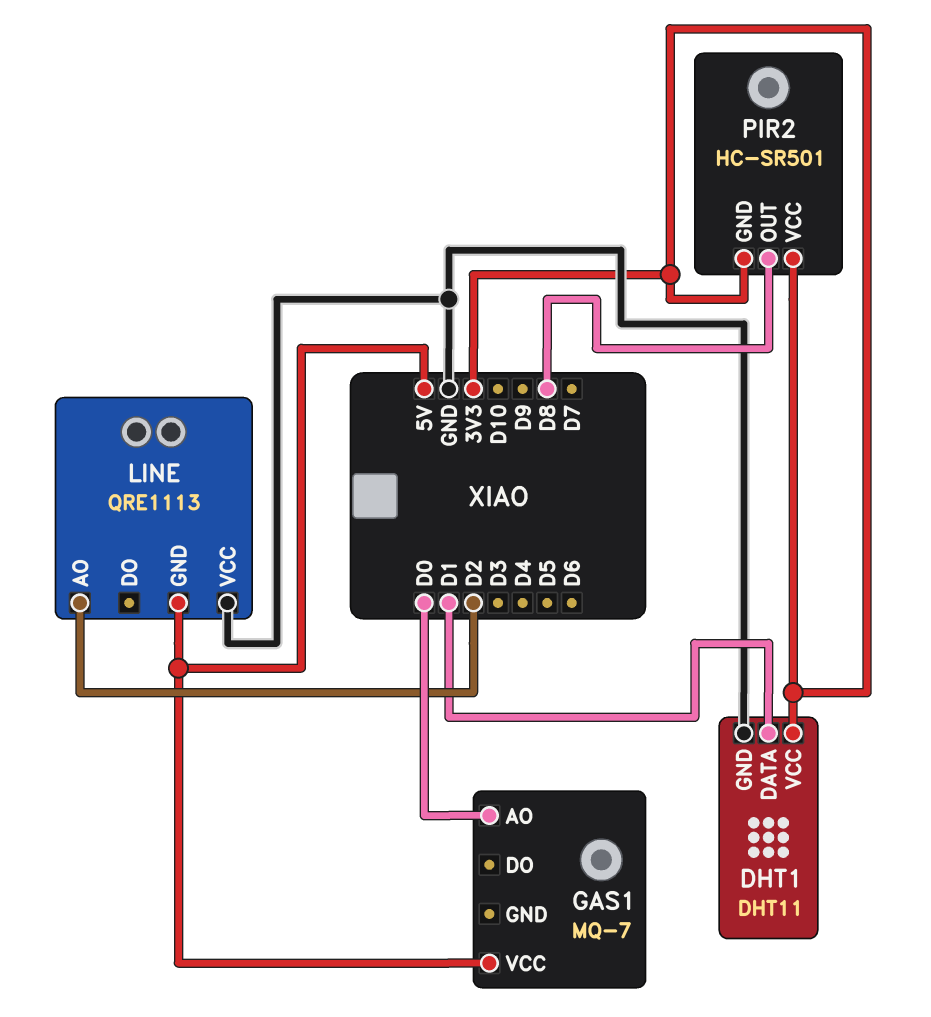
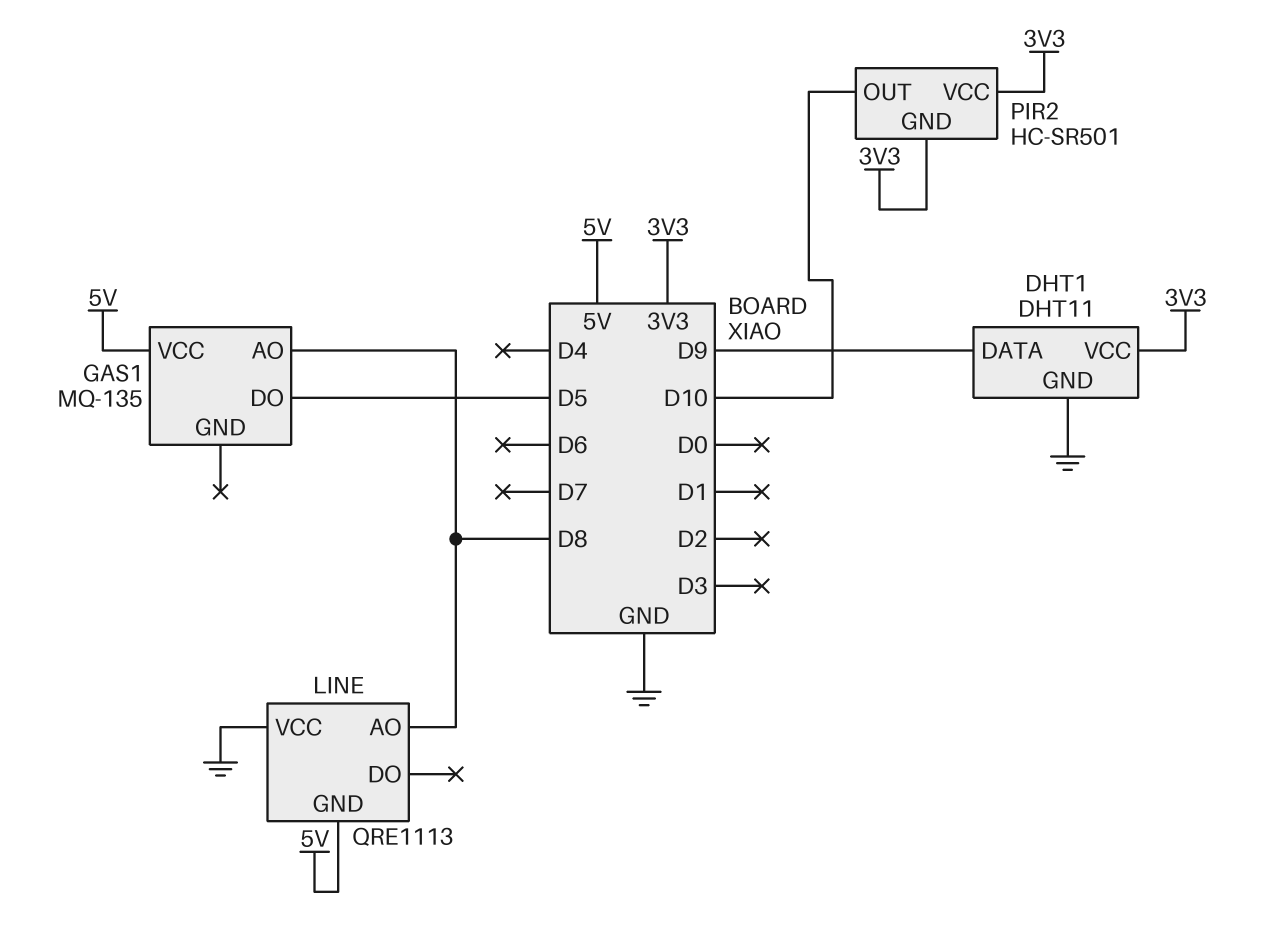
DHT1 pin DATA: D1 -> D9
GAS1: MQ-7 -> MQ-135
GAS1 pin AO: D0 -> D8
GAS1 pin DO: none -> D5
LINE pin AO: D2 -> D8
PIR2 pin OUT: D8 -> D10

